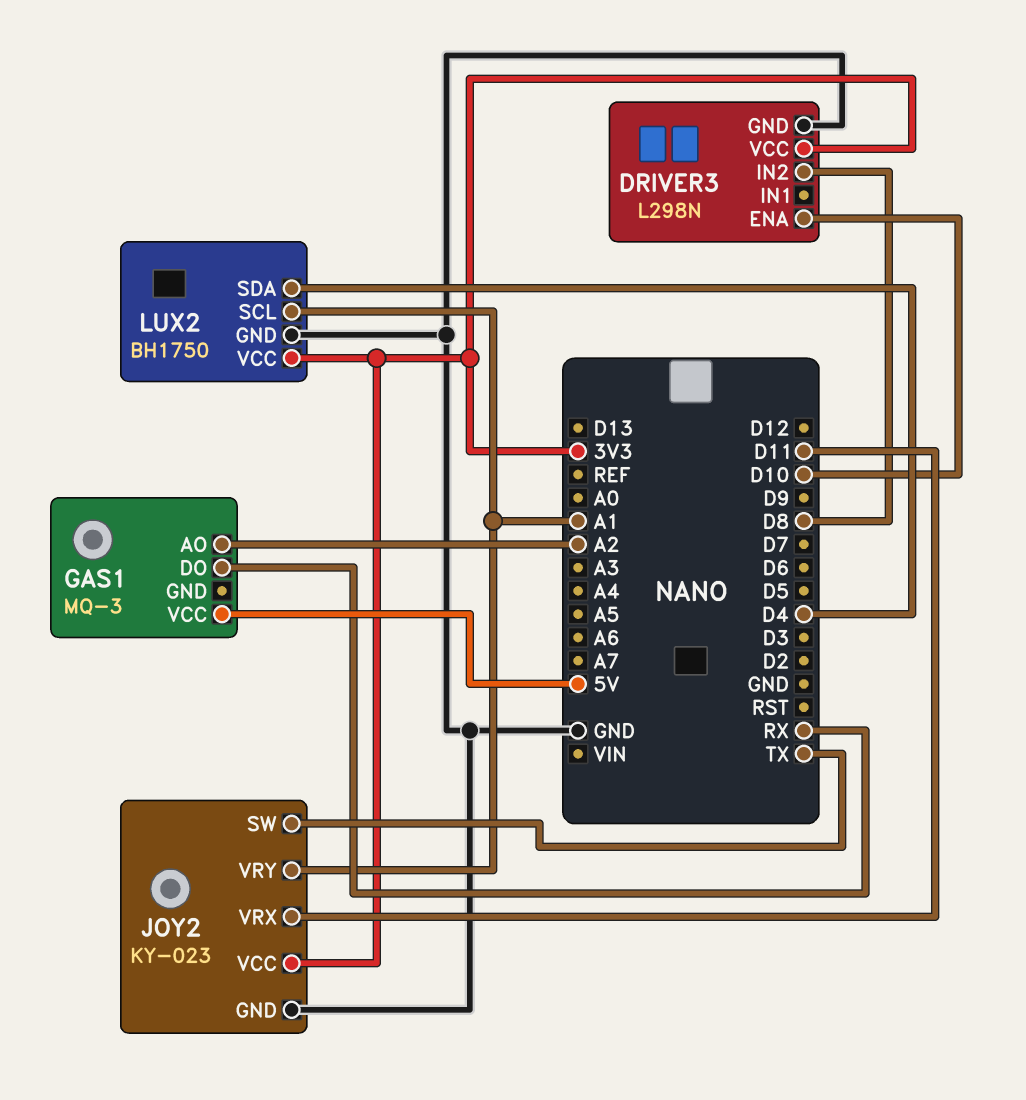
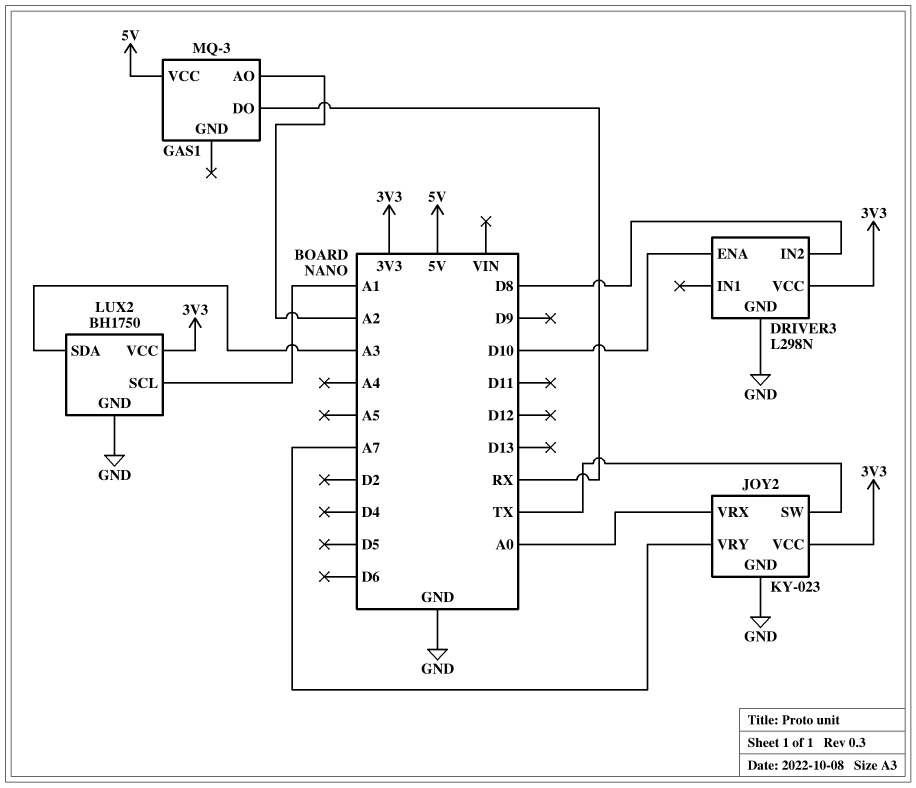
JOY2 pin VRX: D11 -> A0
JOY2 pin VRY: A1 -> A7
LUX2 pin SDA: D4 -> A3

